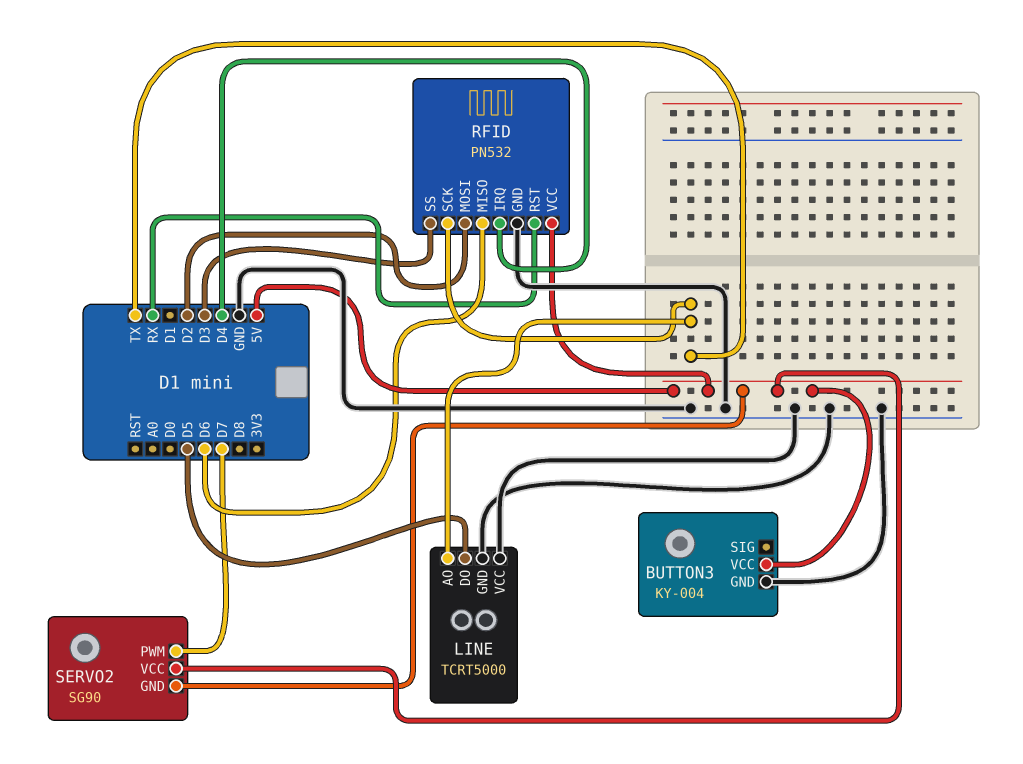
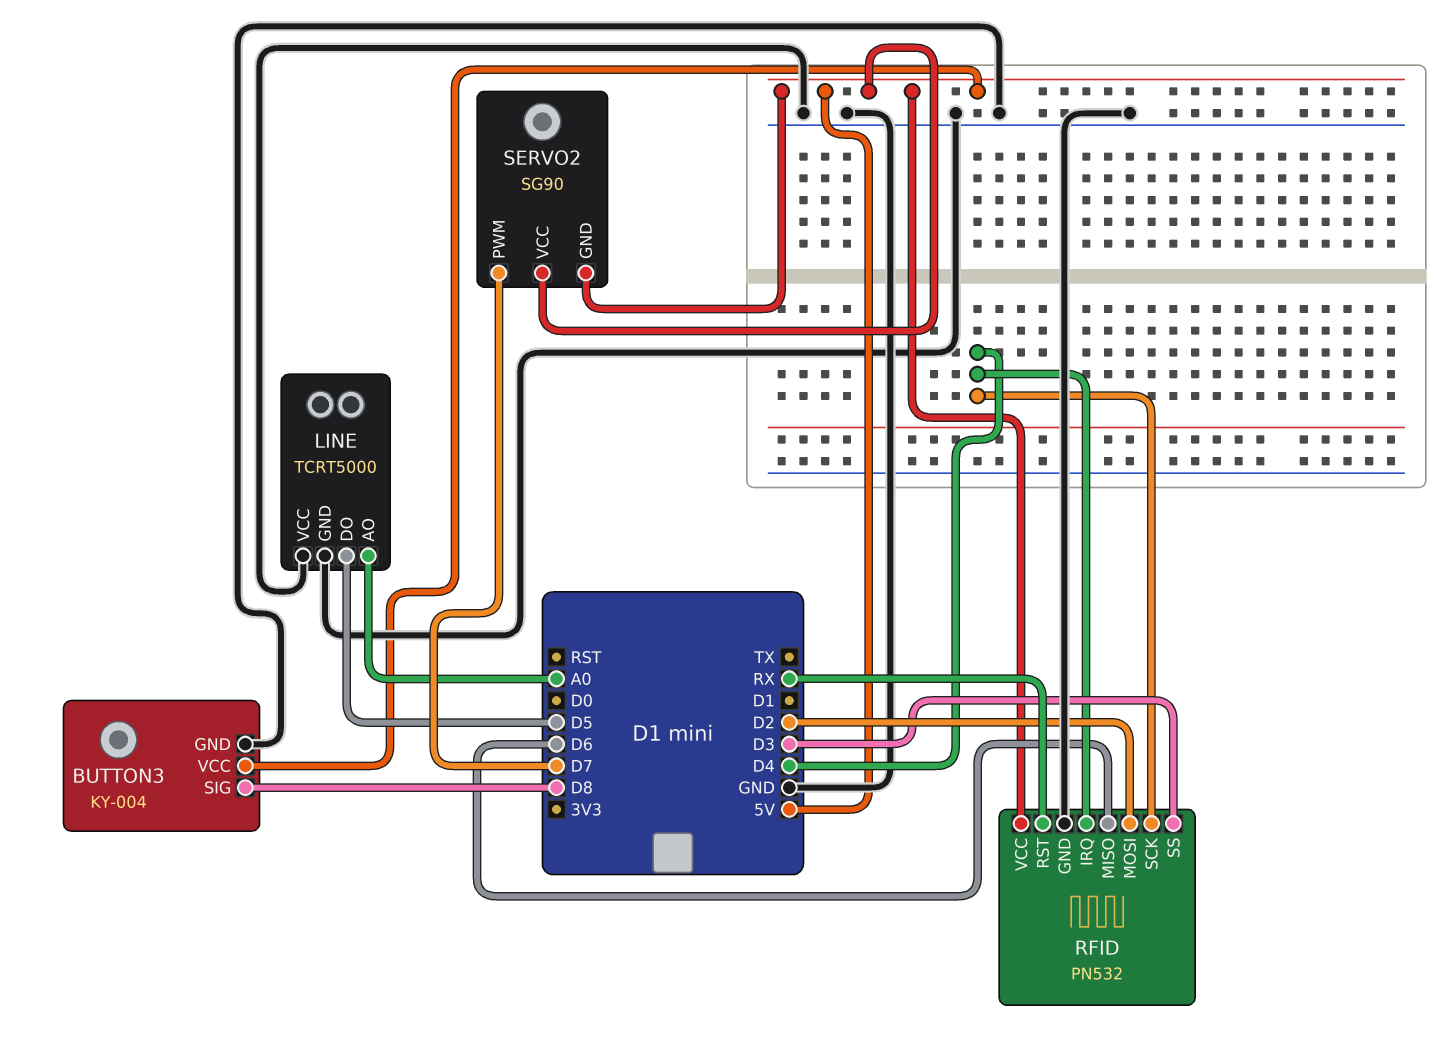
BUTTON3 pin SIG: none -> D8
LINE pin AO: TX -> A0
RFID pin SCK: TX -> D4

